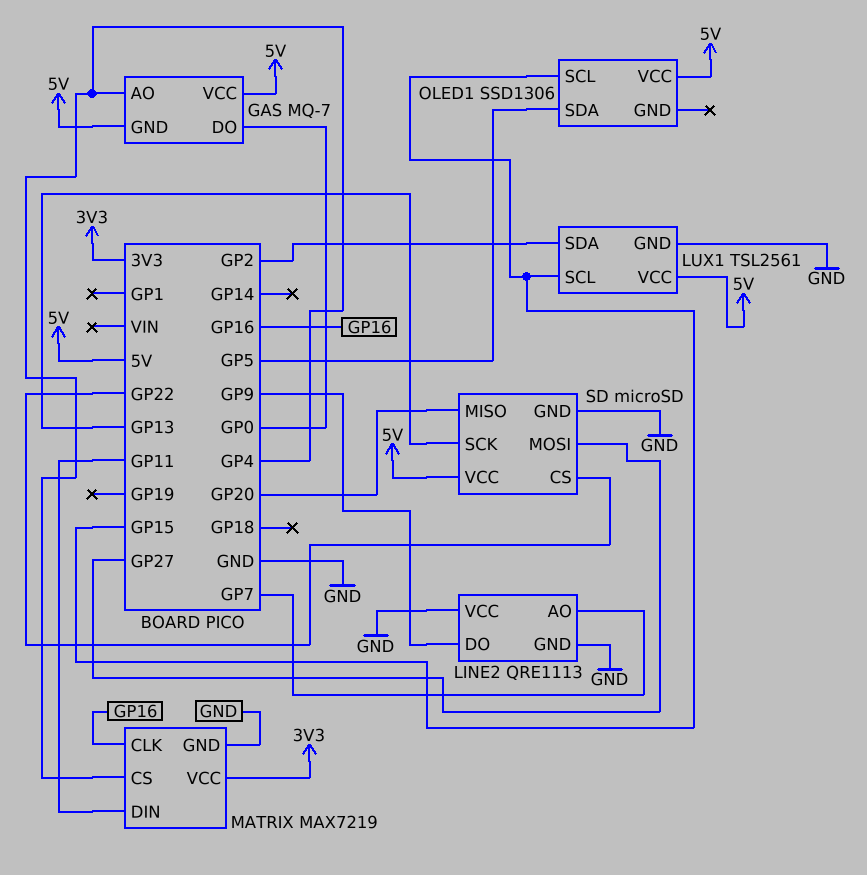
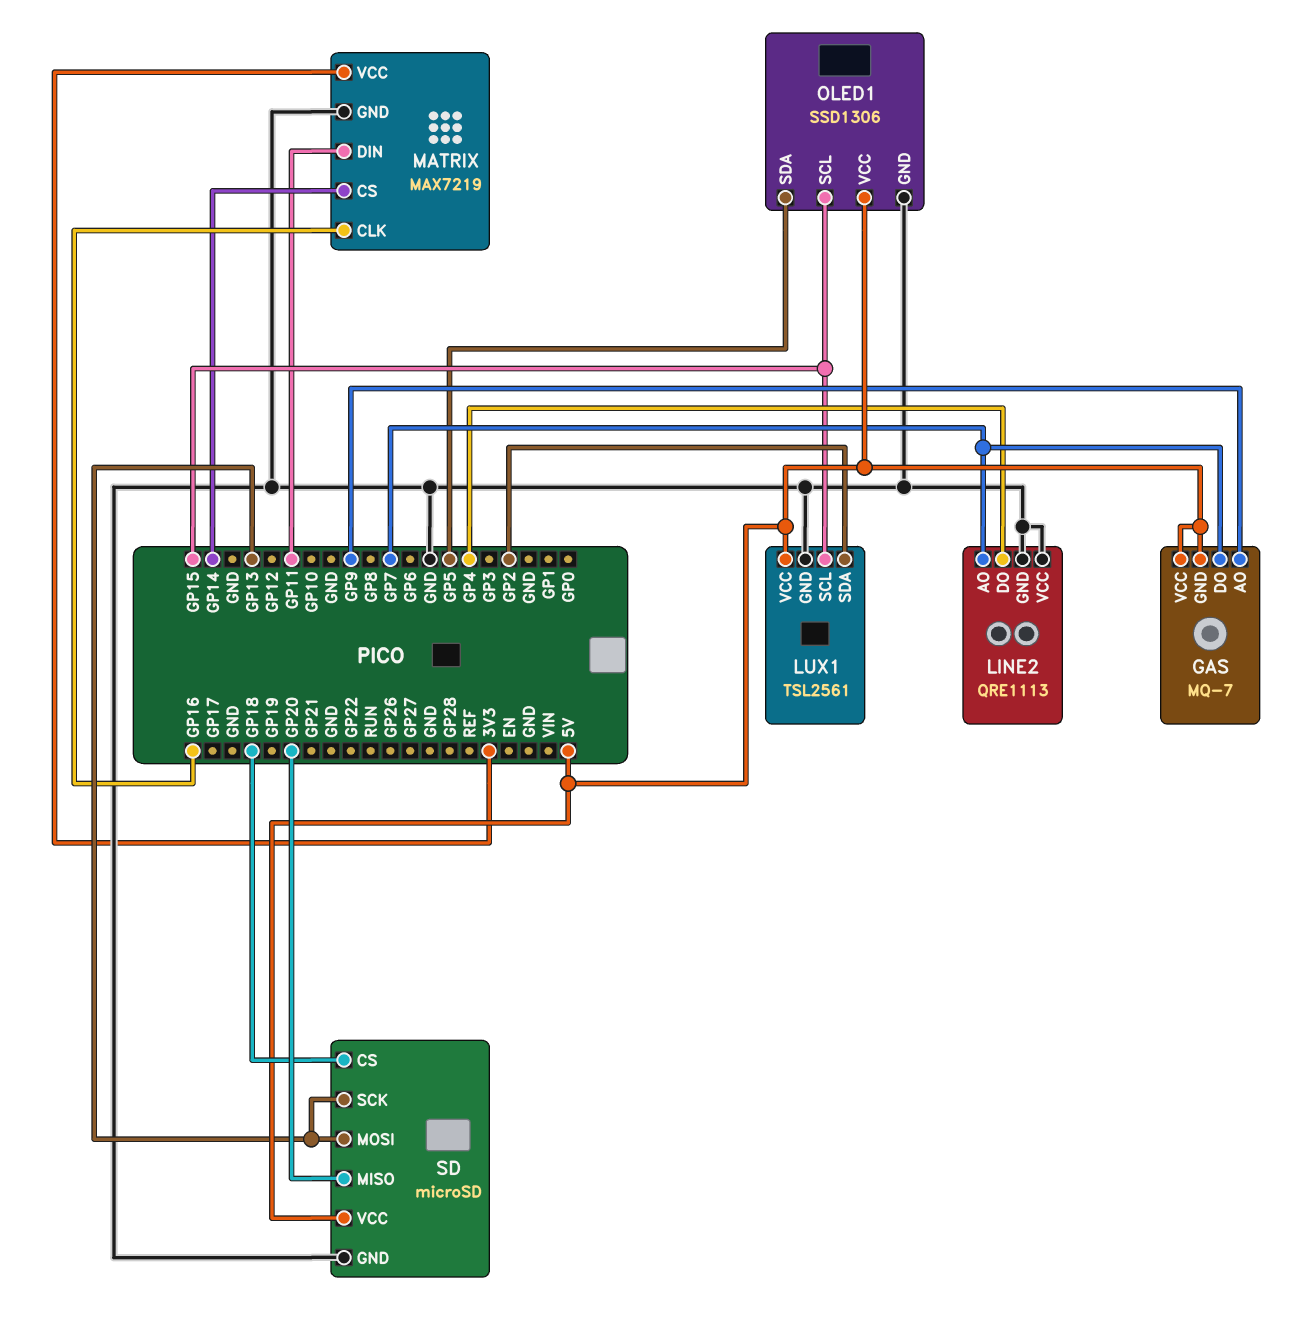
GAS pin AO: GP4 -> GP9
GAS pin DO: GP0 -> GP7
LINE2 pin DO: GP9 -> GP4
MATRIX pin CS: GP4 -> GP14
OLED1 pin GND: none -> GND
SD pin CS: GP22 -> GP18
SD pin MOSI: GP27 -> GP13

